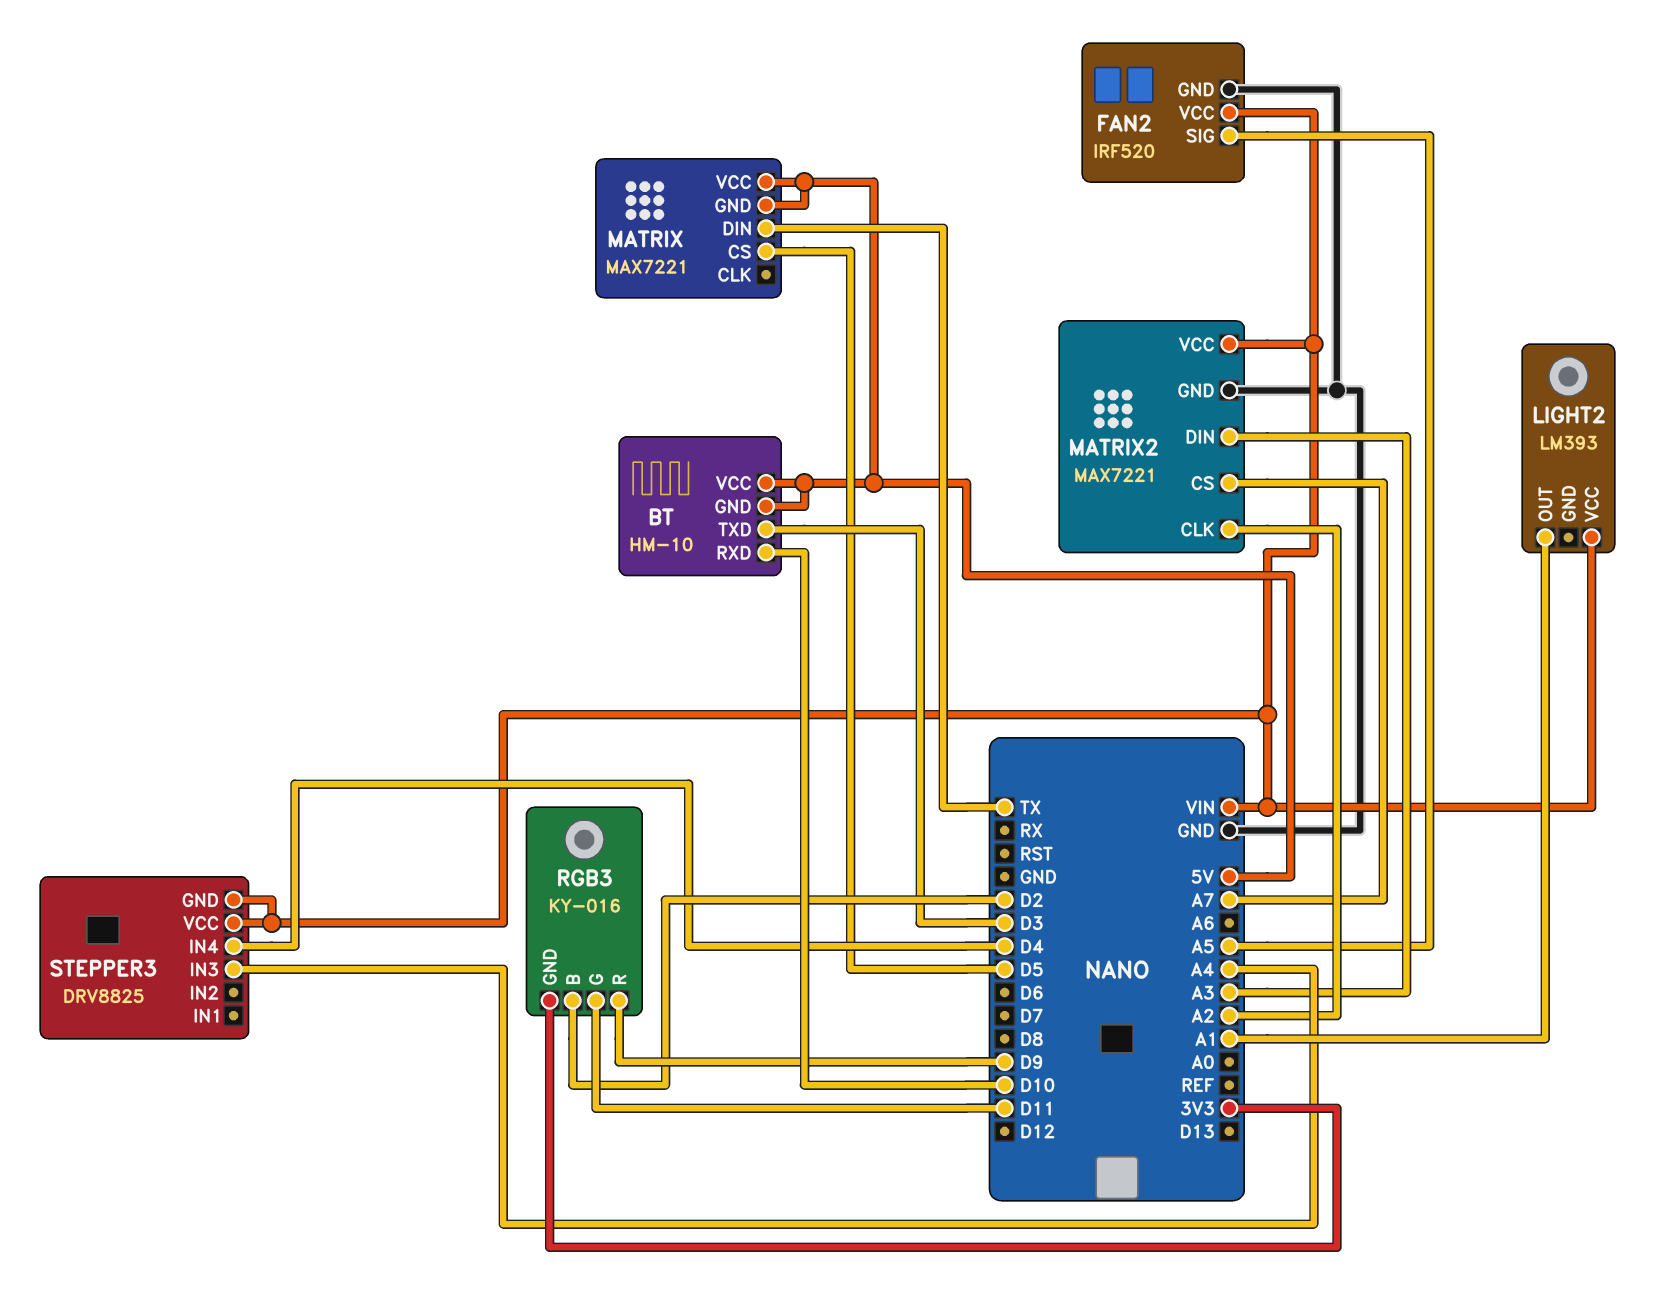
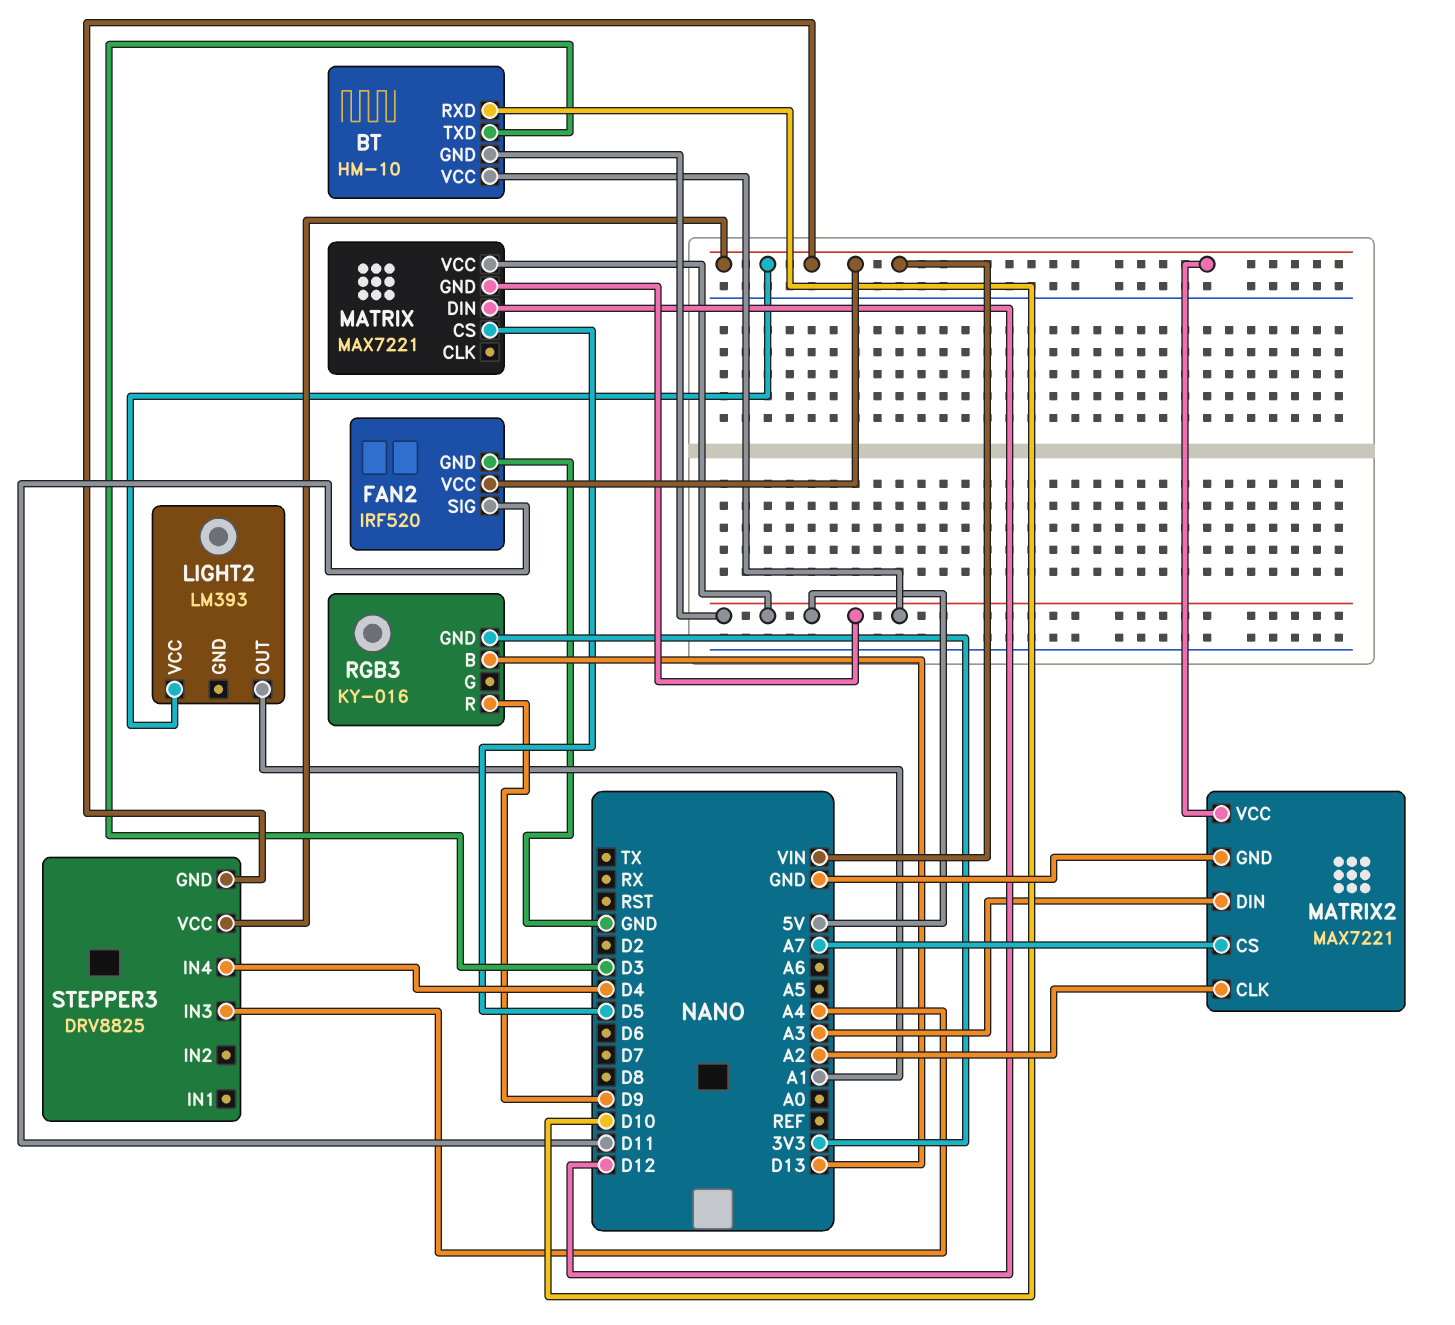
FAN2 pin SIG: A5 -> D11
MATRIX pin DIN: TX -> D12
RGB3 pin B: D2 -> D13
RGB3 pin G: D11 -> none

